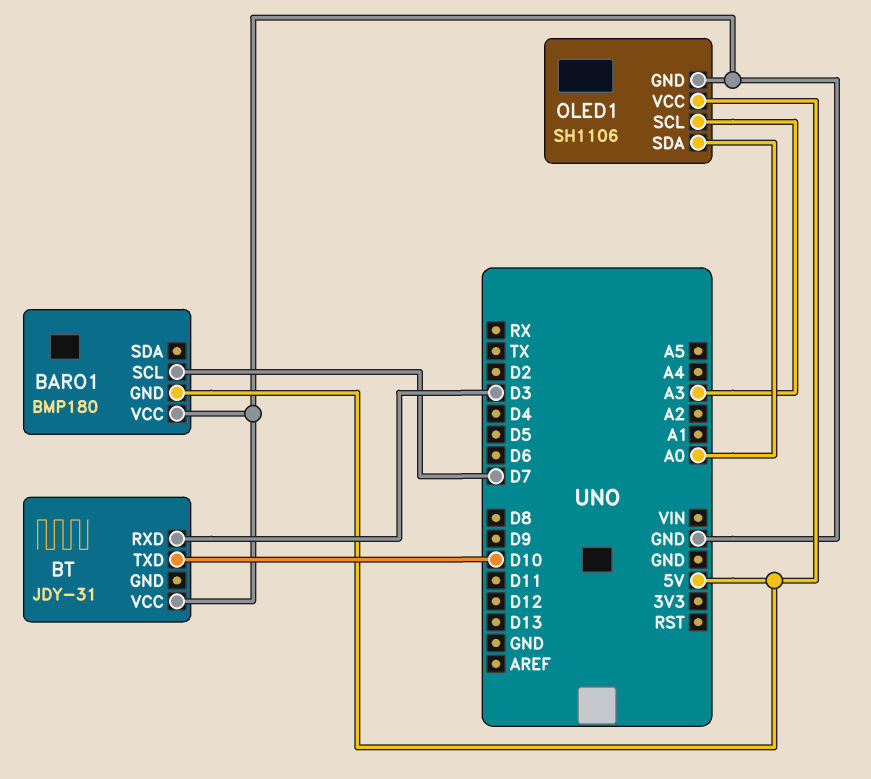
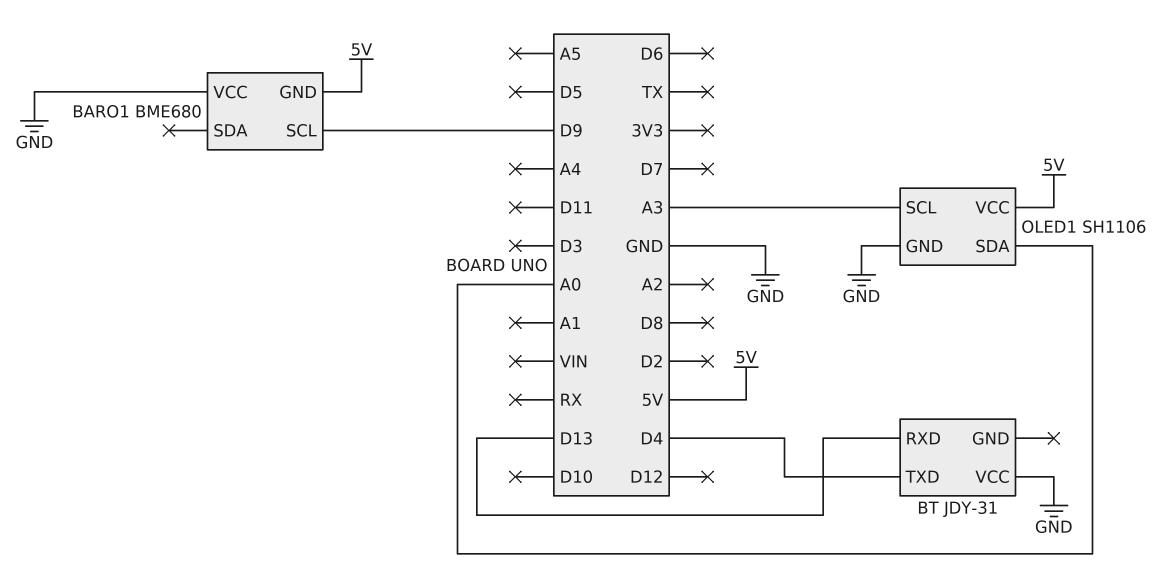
BARO1: BMP180 -> BME680
BARO1 pin SCL: D7 -> D9
BT pin RXD: D3 -> D13
BT pin TXD: D10 -> D4

